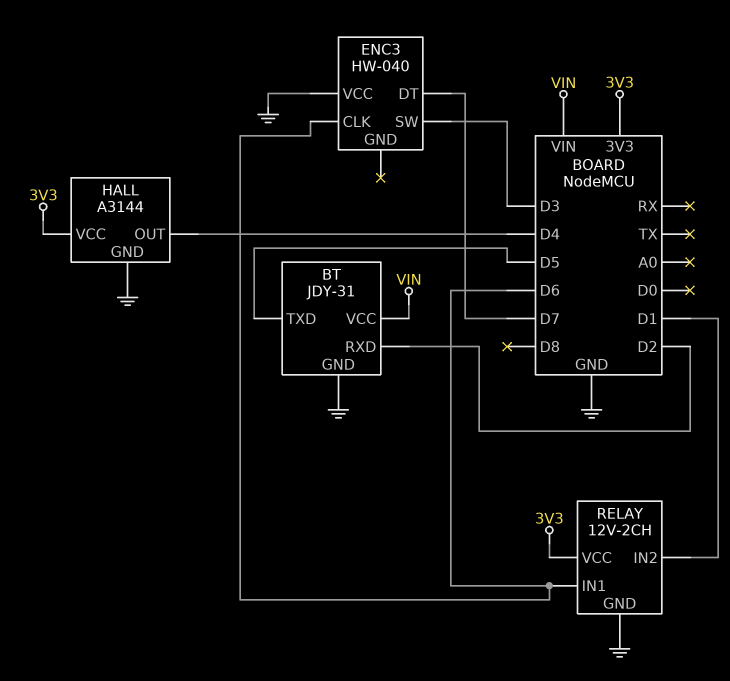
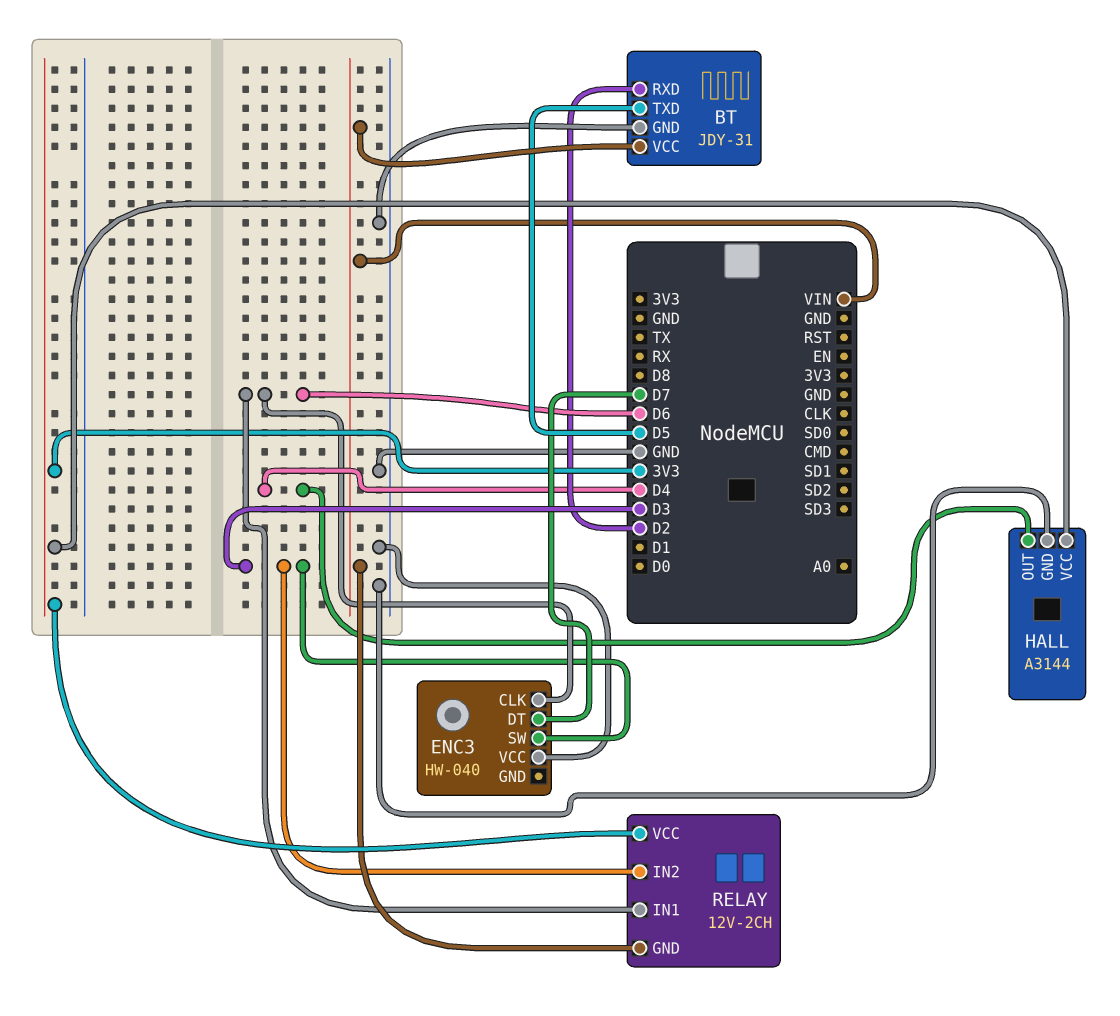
RELAY pin GND: GND -> VIN
RELAY pin IN2: D1 -> D3

